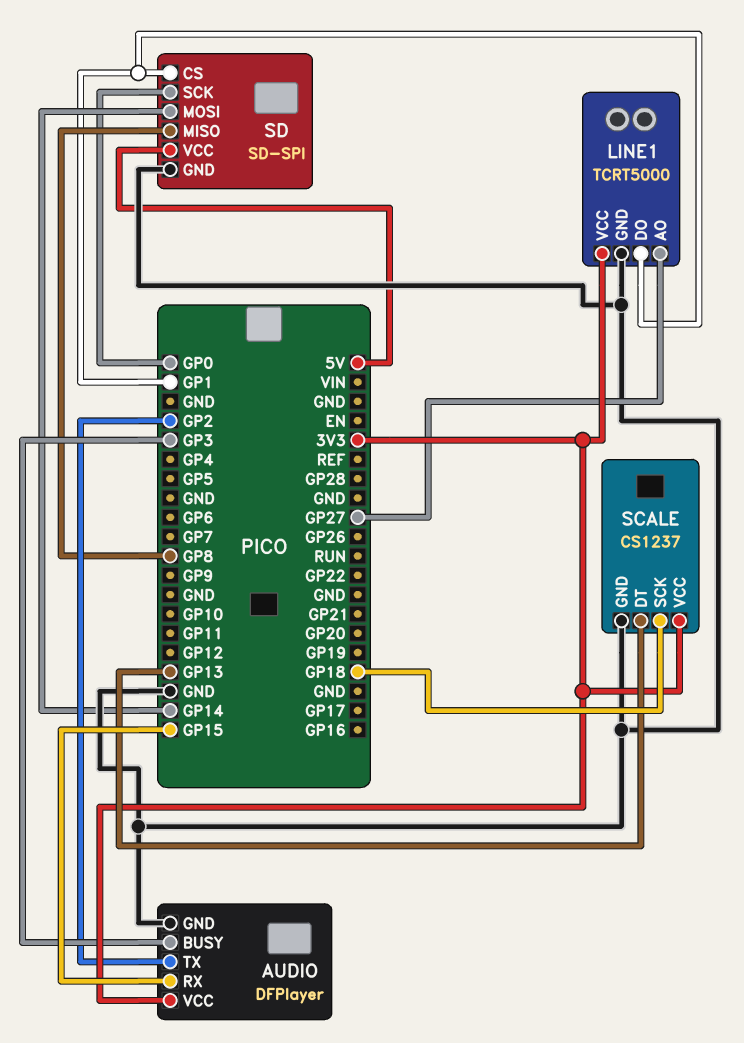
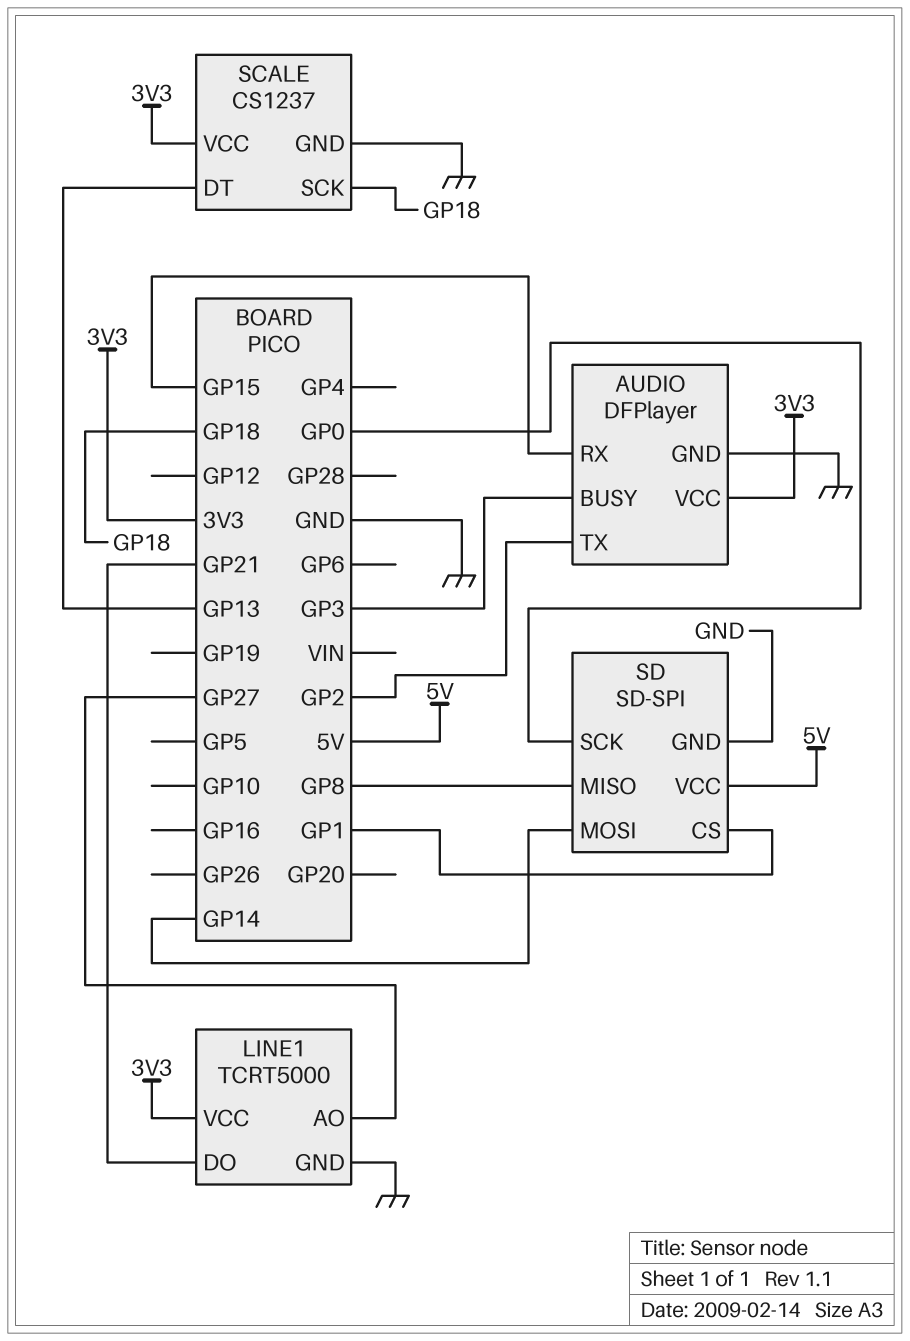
LINE1 pin DO: GP1 -> GP21

